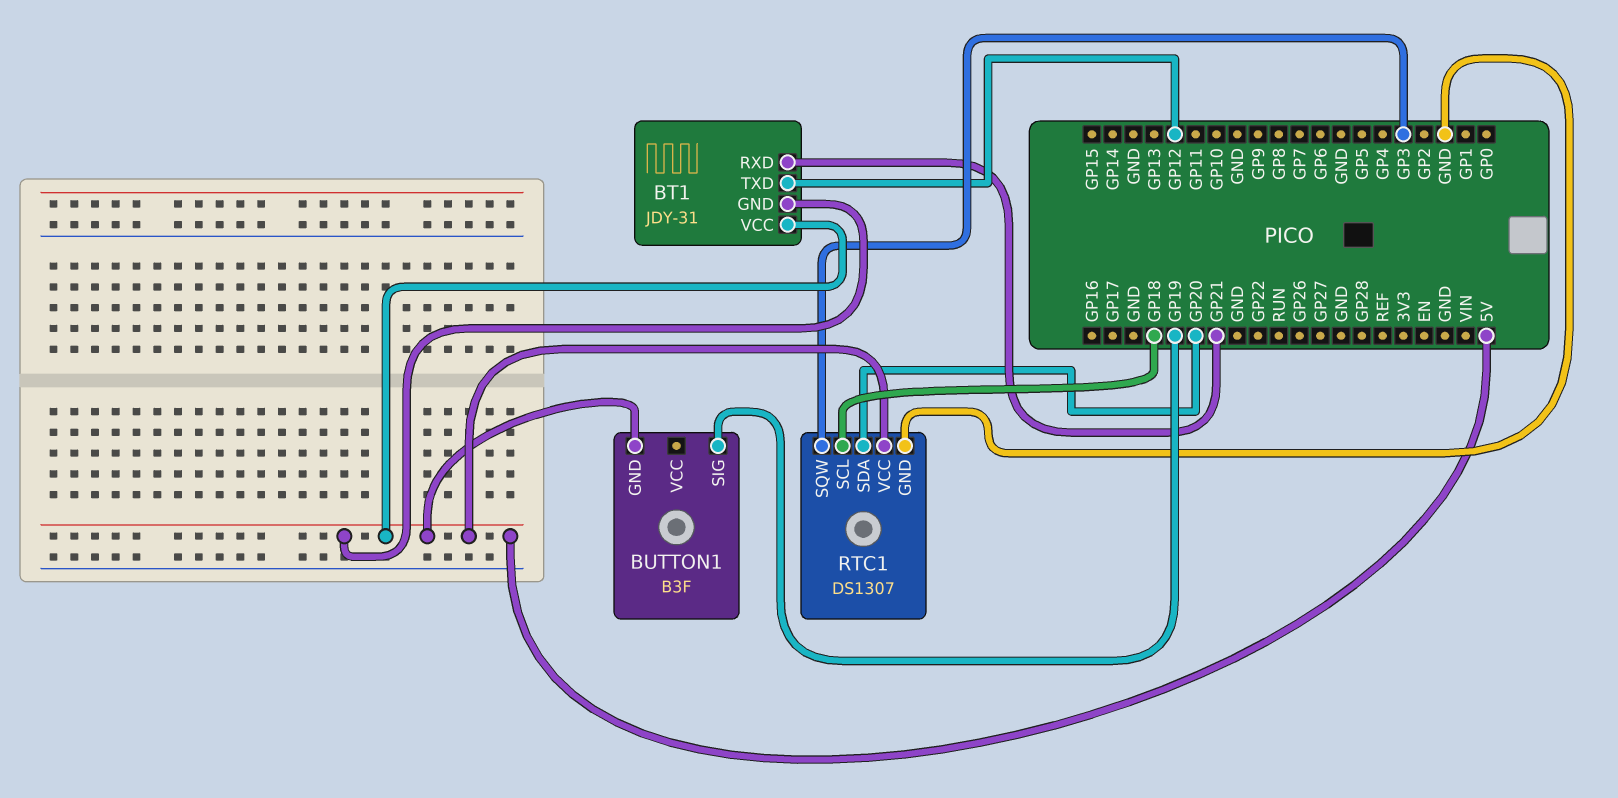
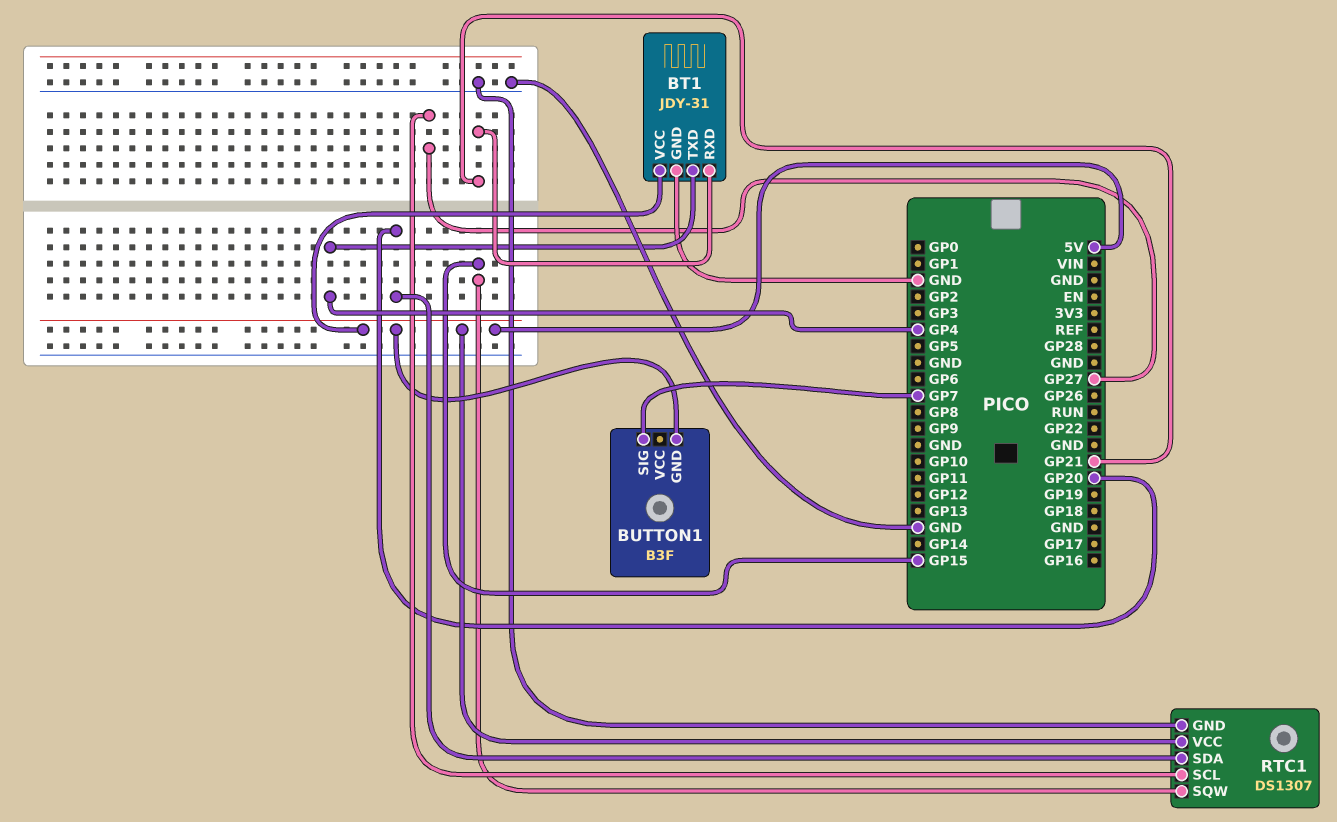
BT1 pin GND: 5V -> GND
BT1 pin TXD: GP12 -> GP4
BUTTON1 pin SIG: GP19 -> GP7
RTC1 pin SCL: GP18 -> GP27
RTC1 pin SQW: GP3 -> GP15

